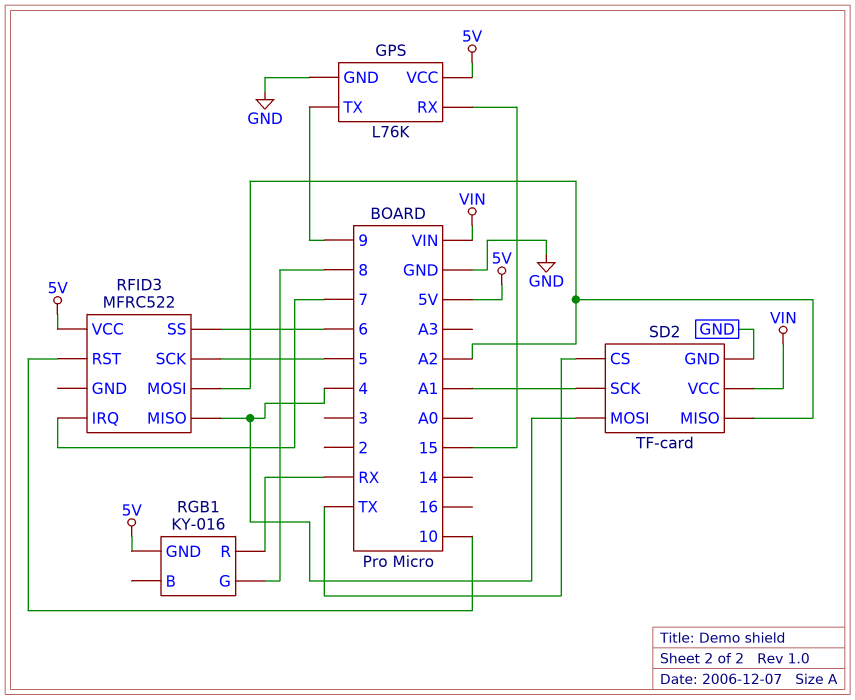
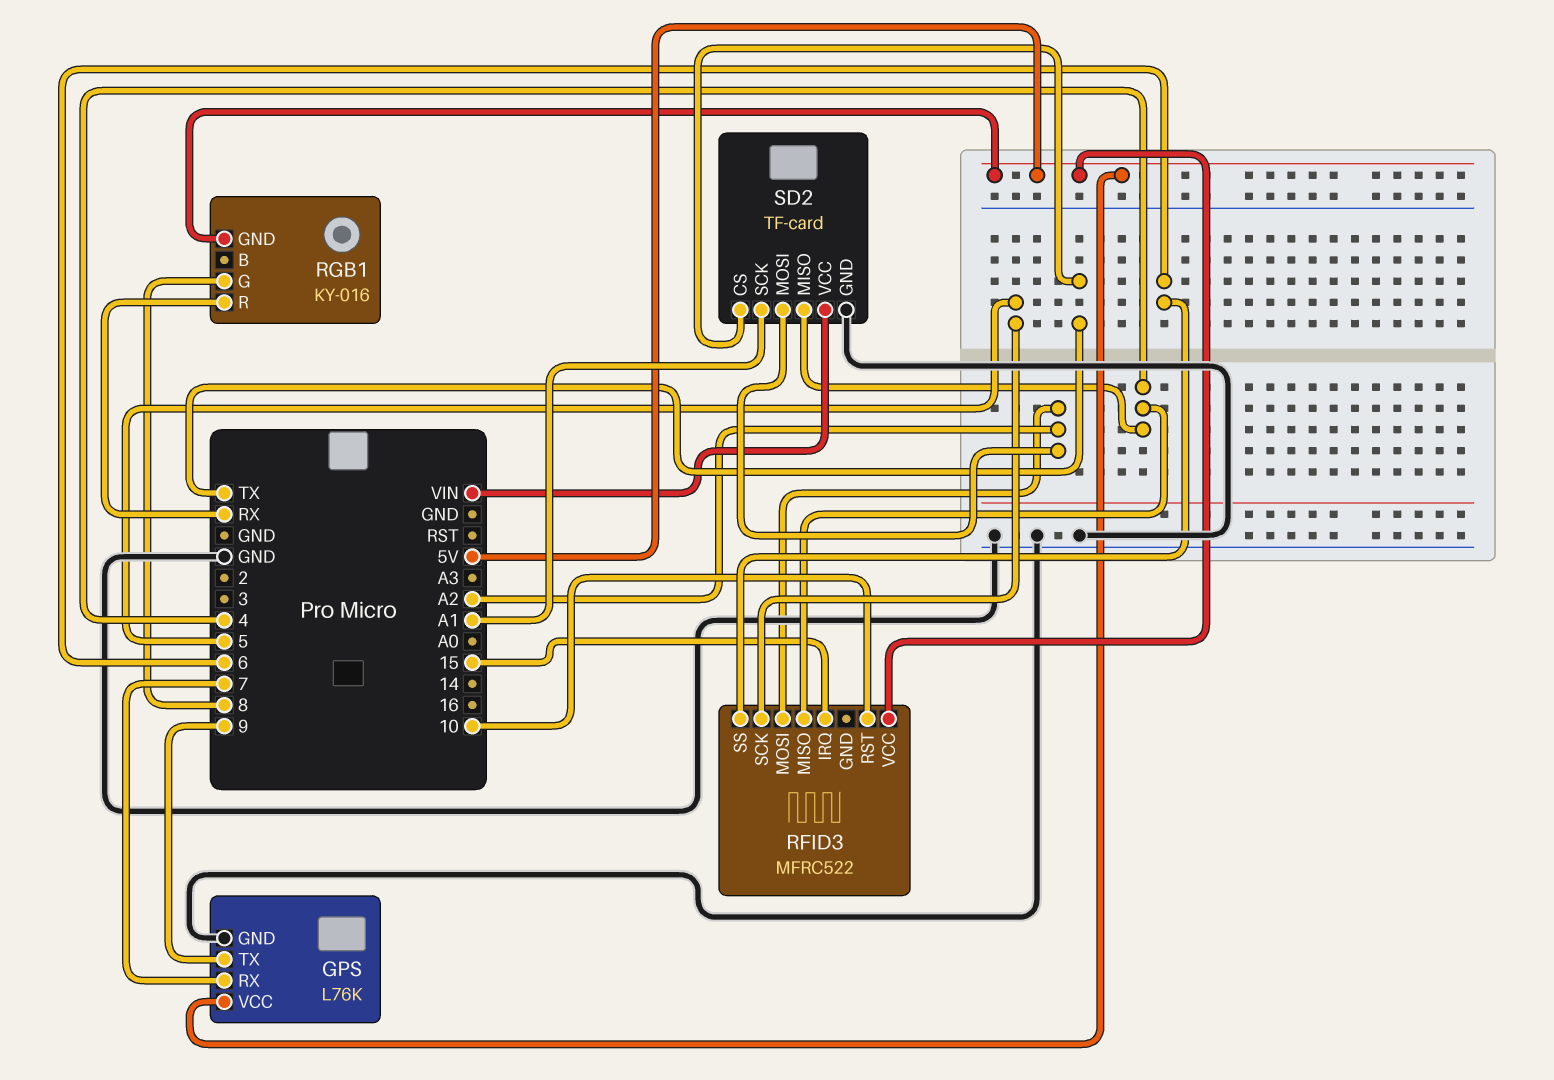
GPS pin RX: 15 -> 7
RFID3 pin IRQ: 7 -> 15
SD2 pin MISO: A2 -> 4
SD2 pin MOSI: 4 -> A2

